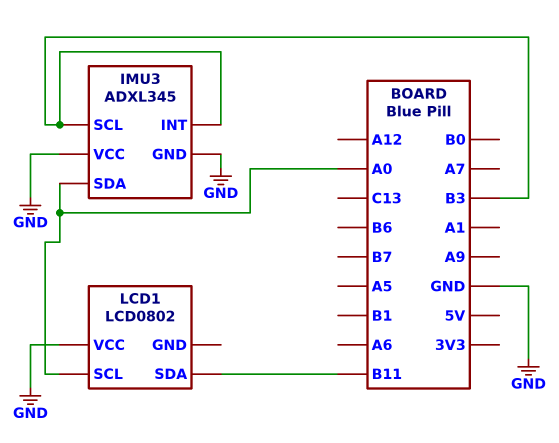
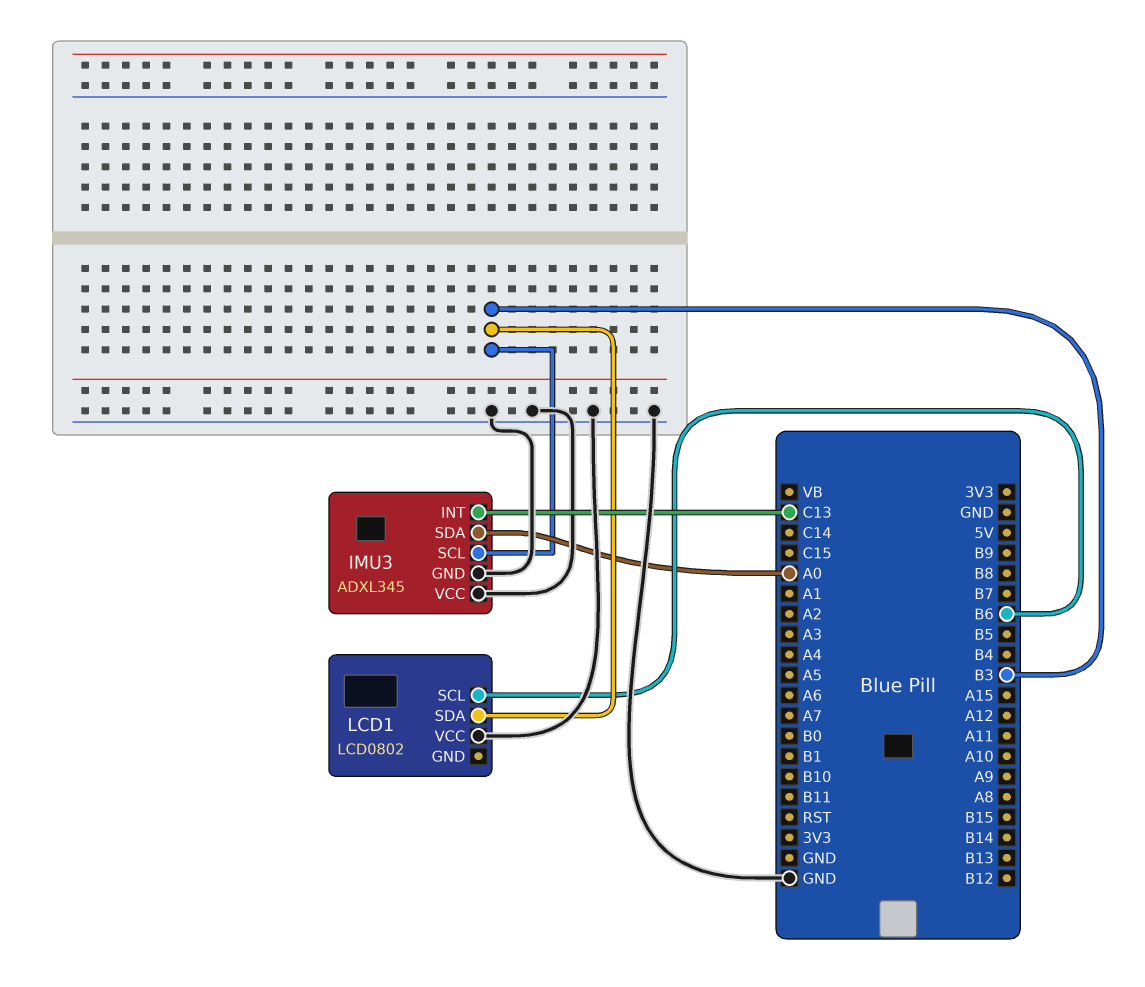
IMU3 pin INT: B3 -> C13
LCD1 pin SCL: A0 -> B6
LCD1 pin SDA: B11 -> B3

